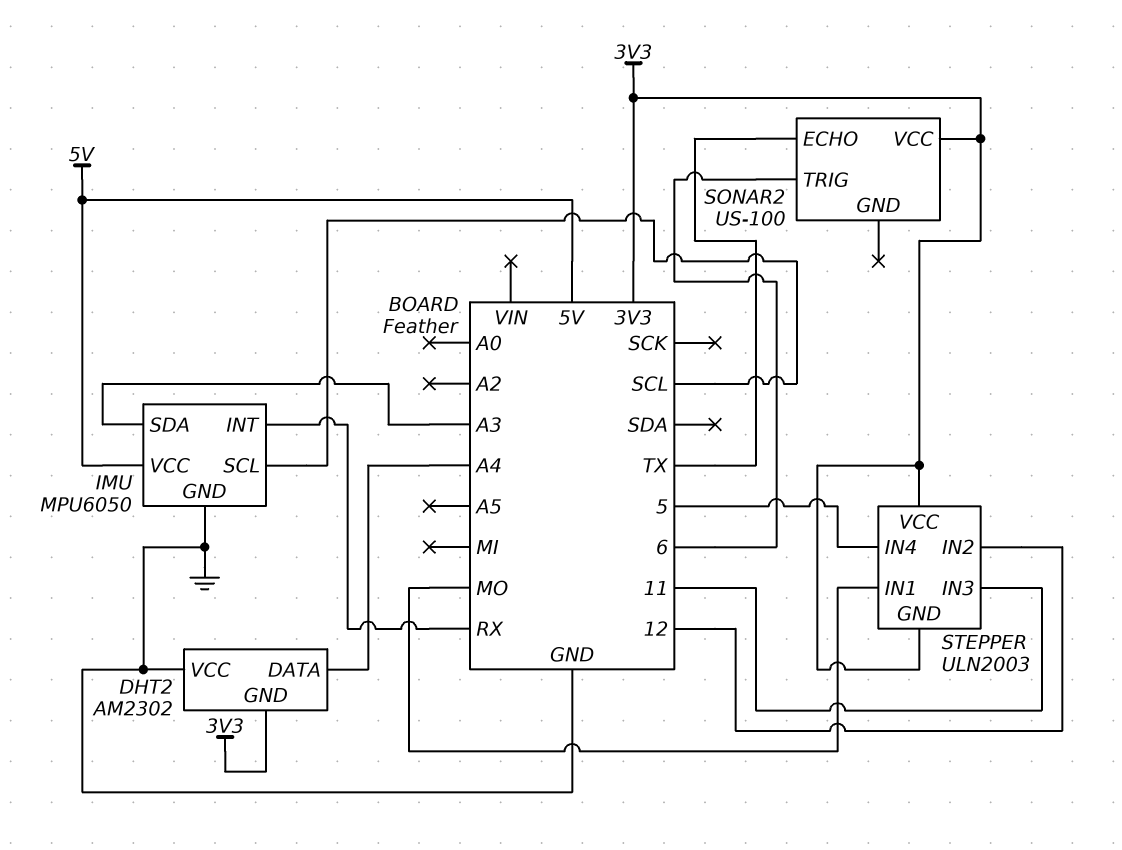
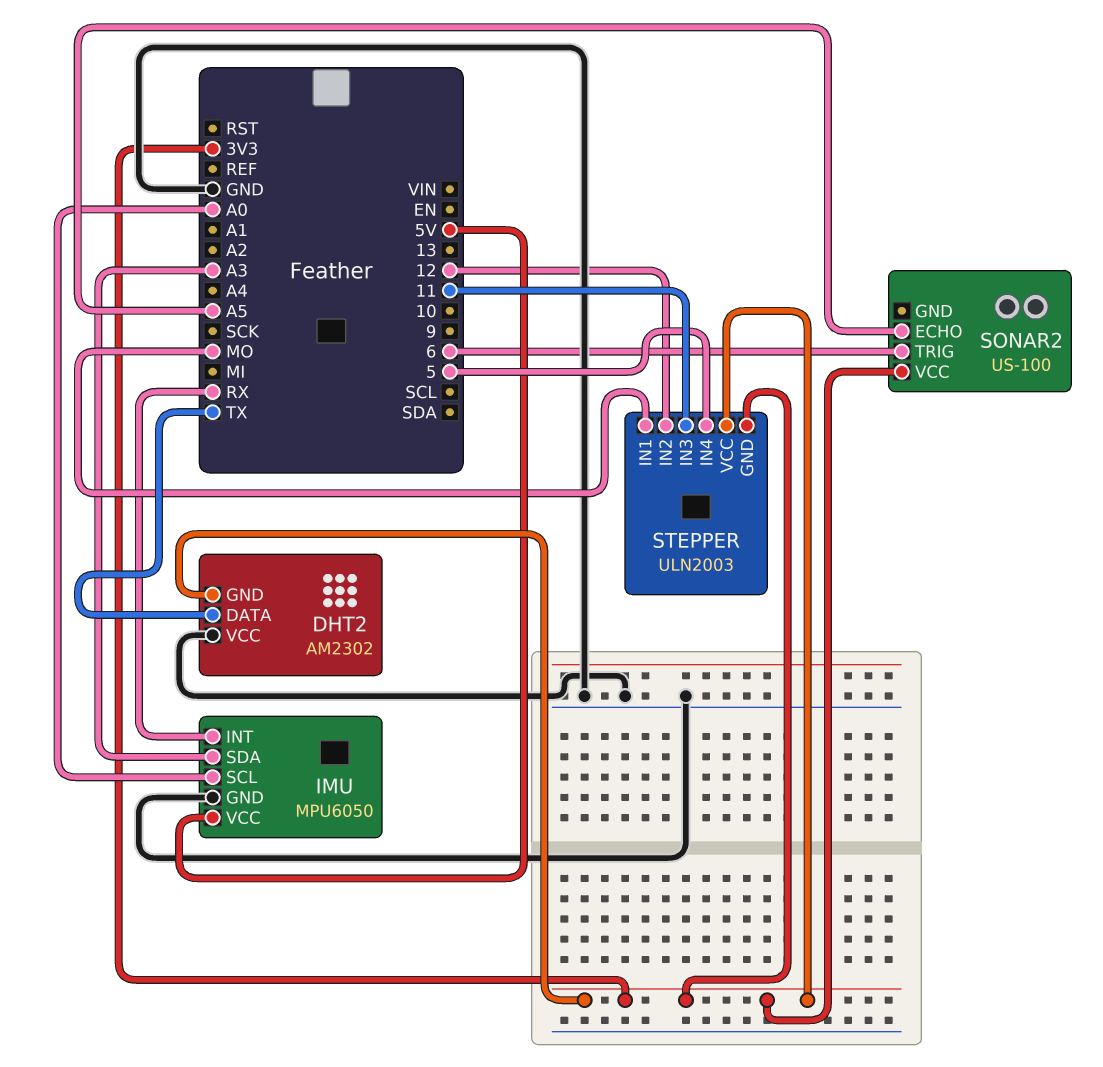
DHT2 pin DATA: A4 -> TX
IMU pin SCL: SCL -> A0
SONAR2 pin ECHO: TX -> A5

